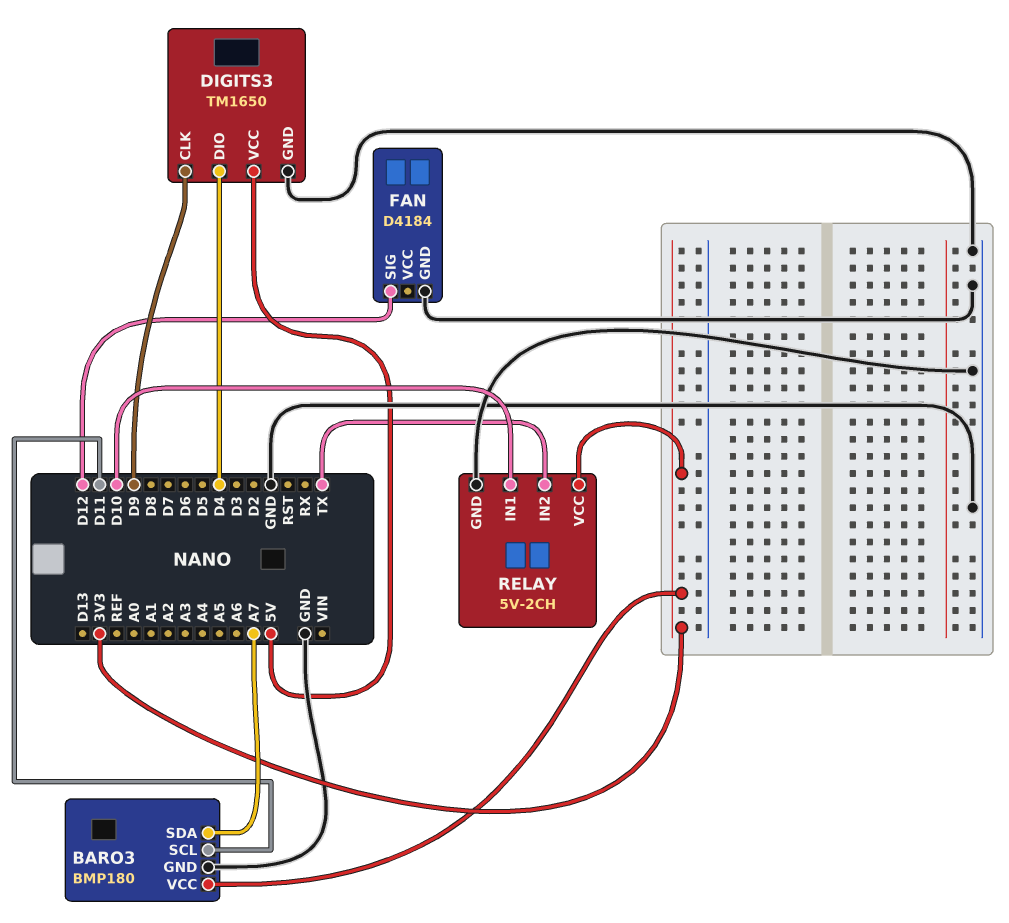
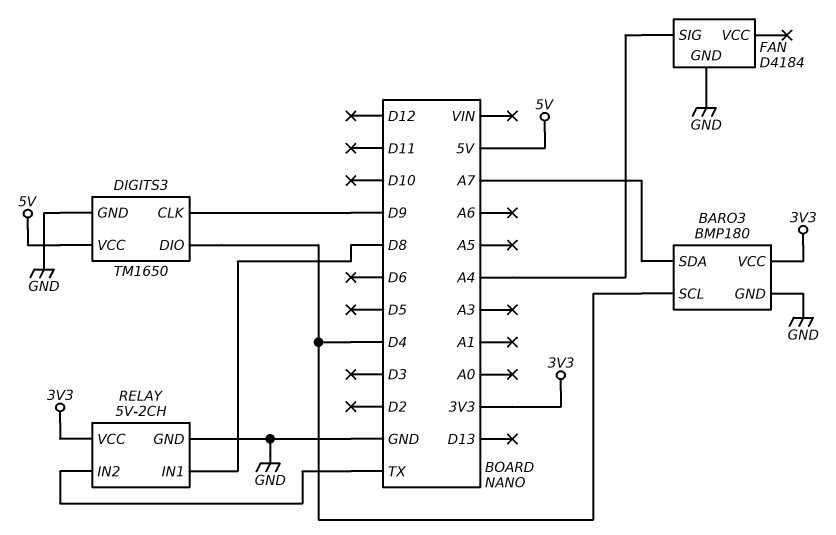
BARO3 pin SCL: D11 -> D4
FAN pin SIG: D12 -> A4
RELAY pin IN1: D10 -> D8

